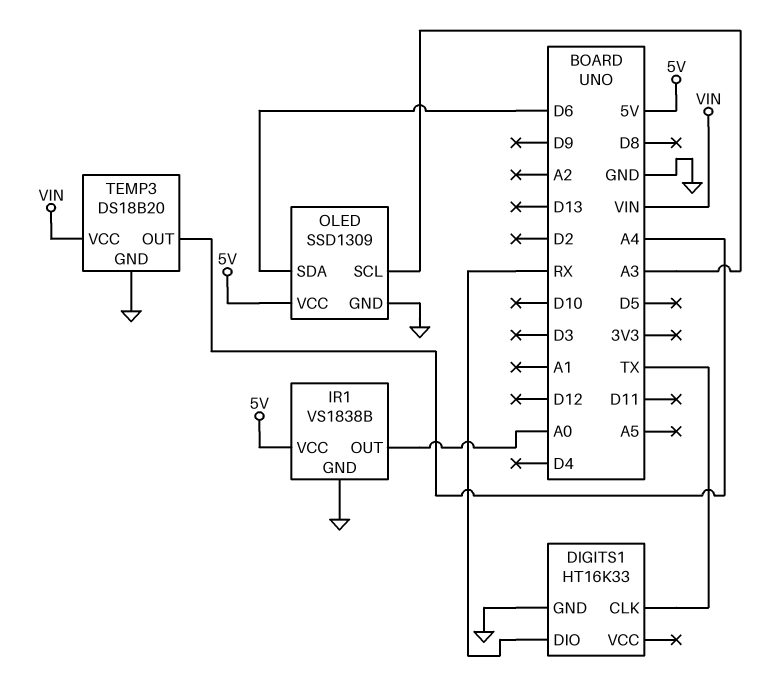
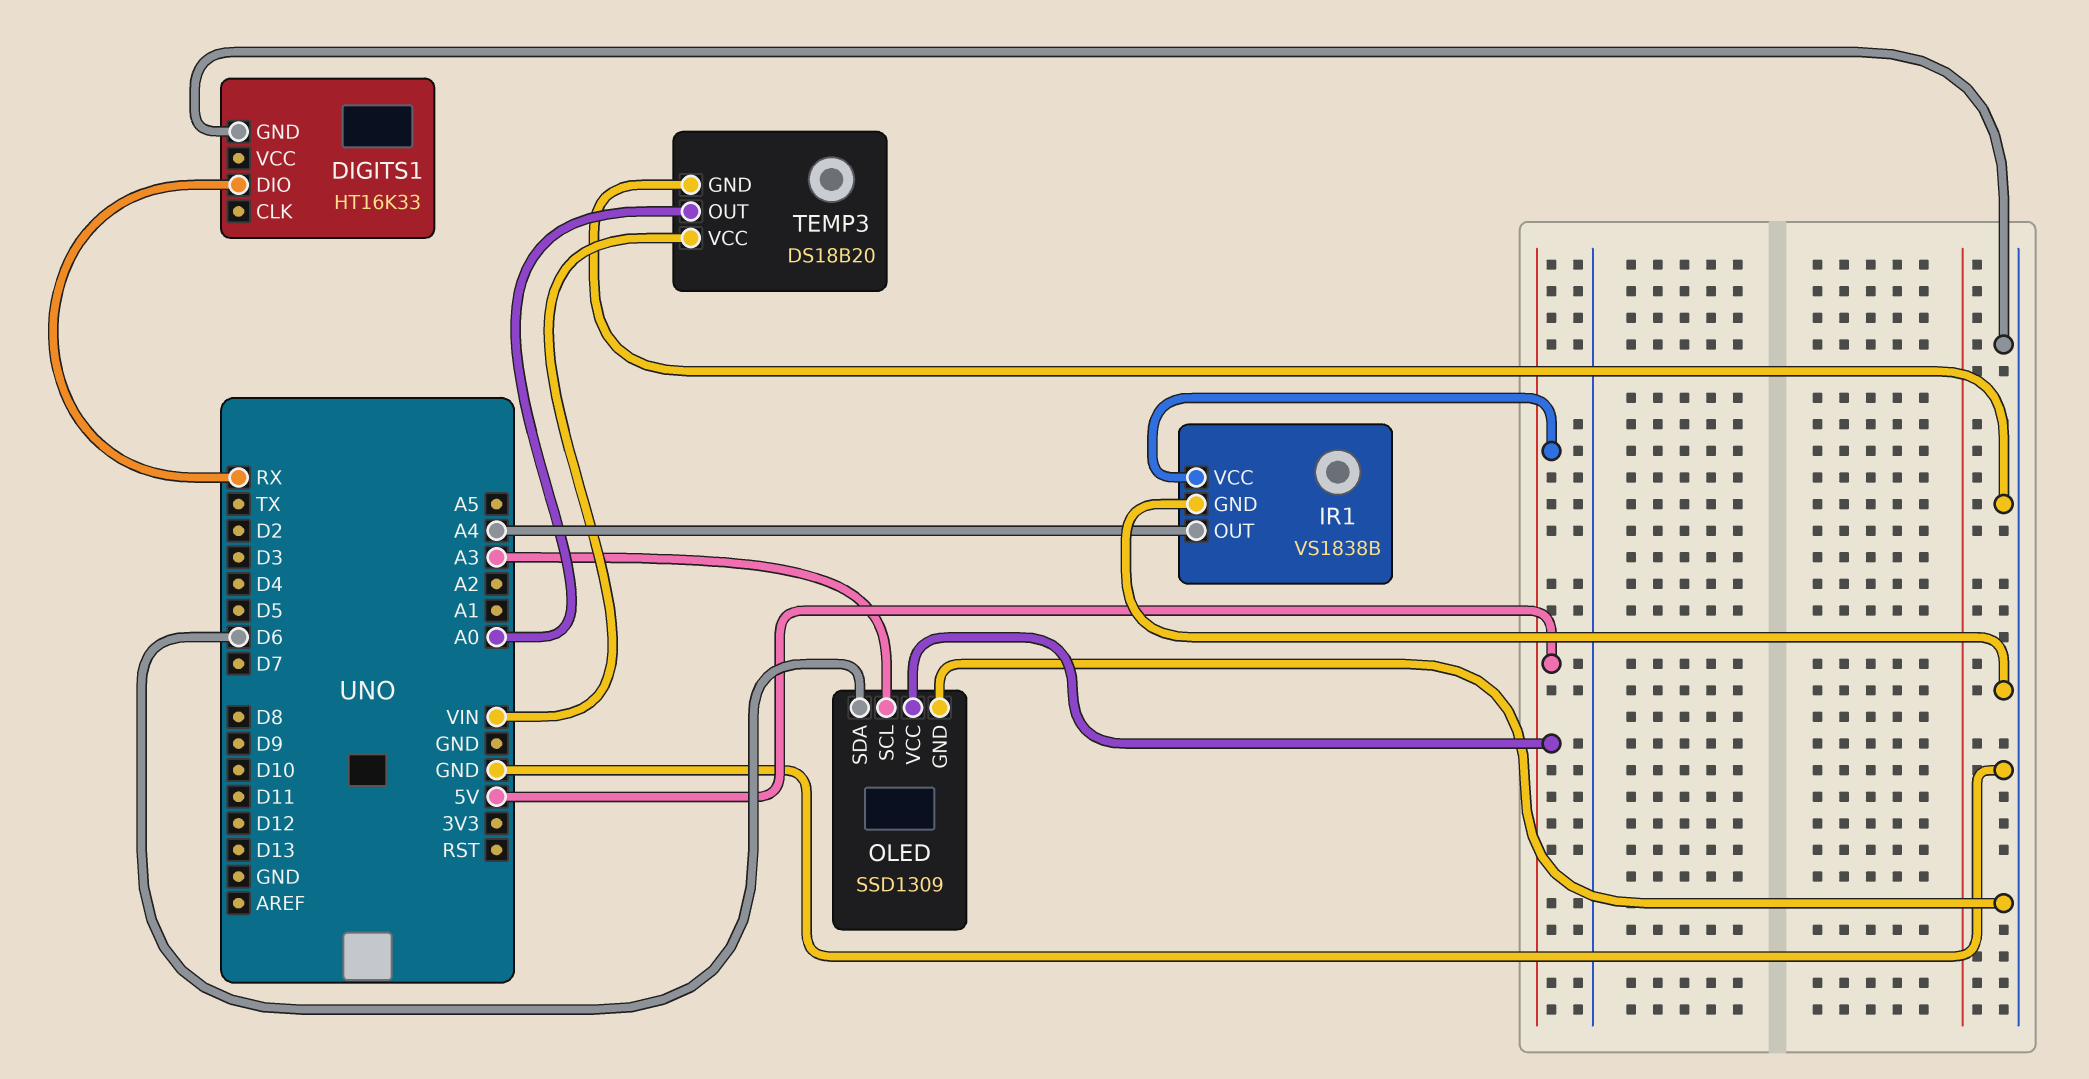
DIGITS1 pin CLK: TX -> none
IR1 pin OUT: A0 -> A4
TEMP3 pin OUT: A4 -> A0

